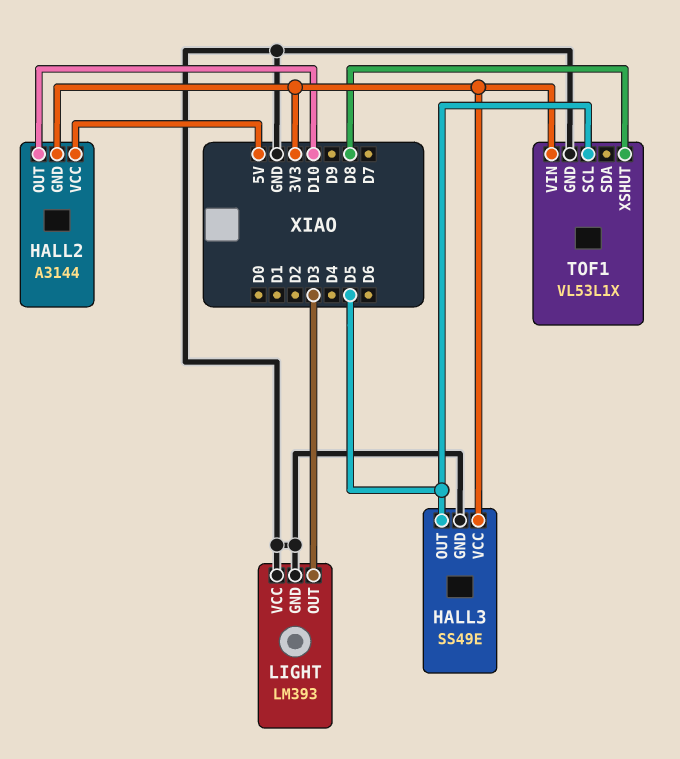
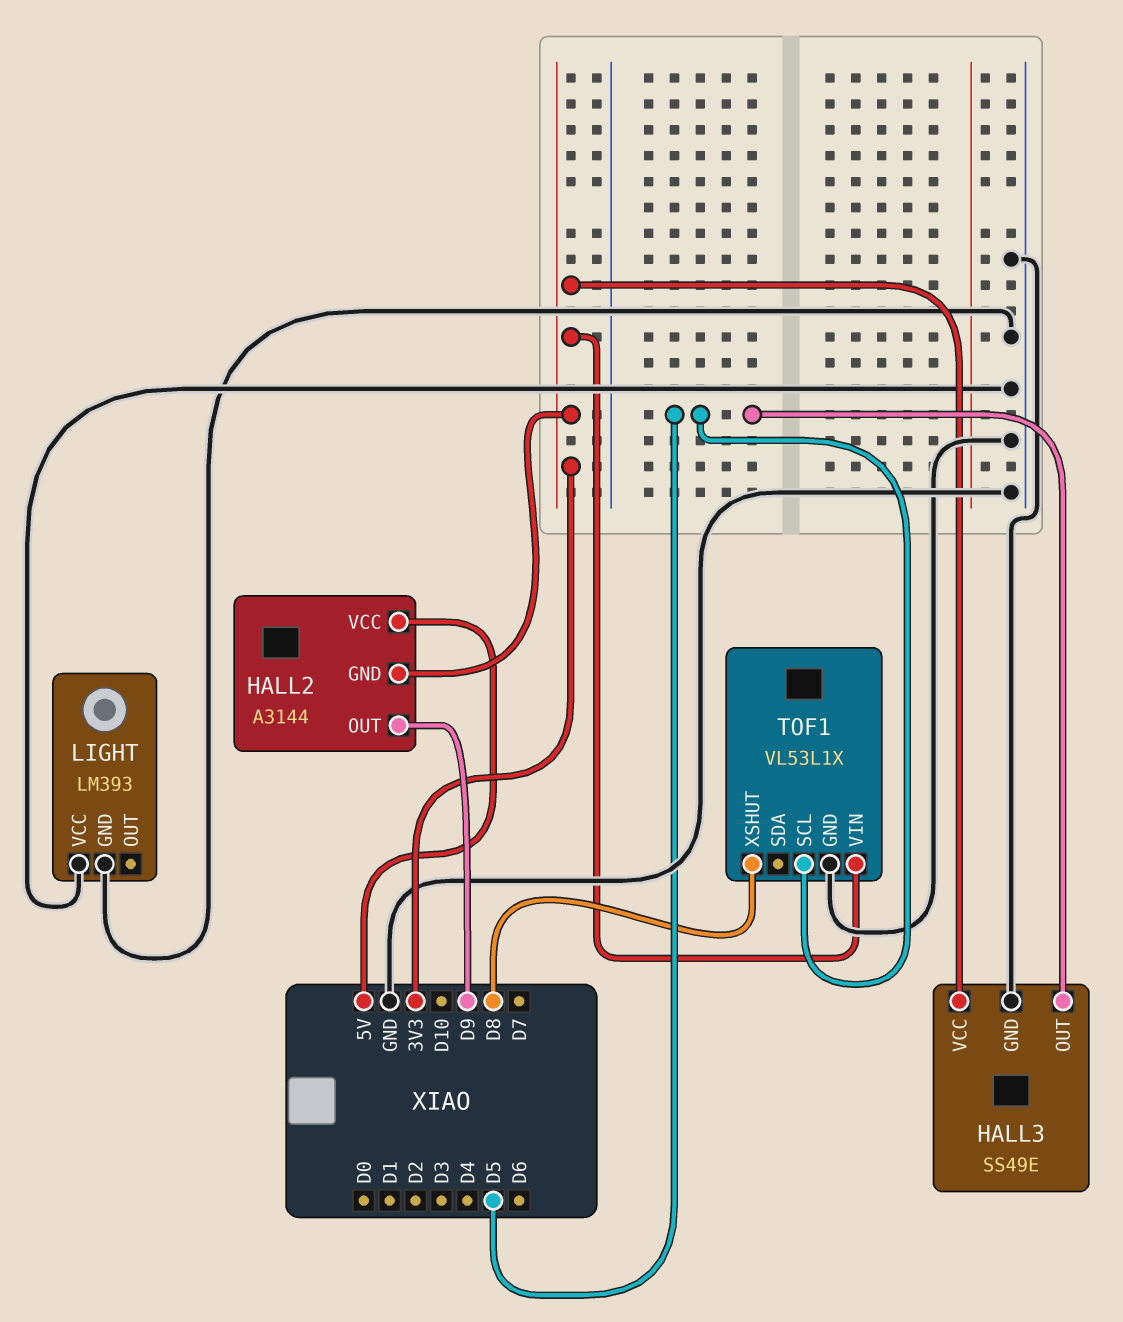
HALL2 pin OUT: D10 -> D9
LIGHT pin OUT: D3 -> none

